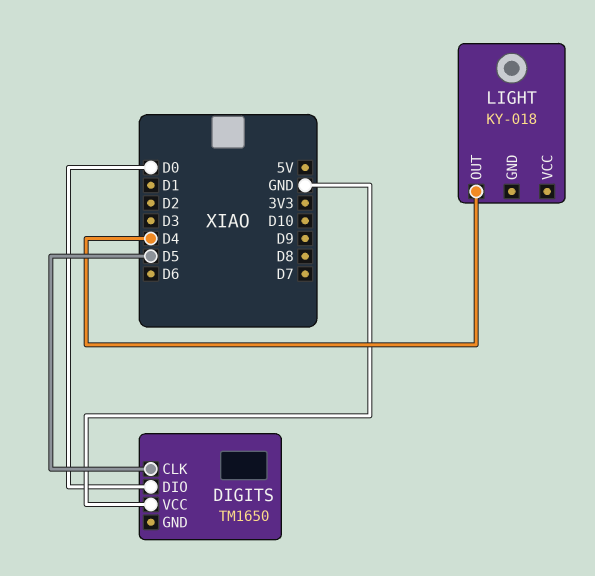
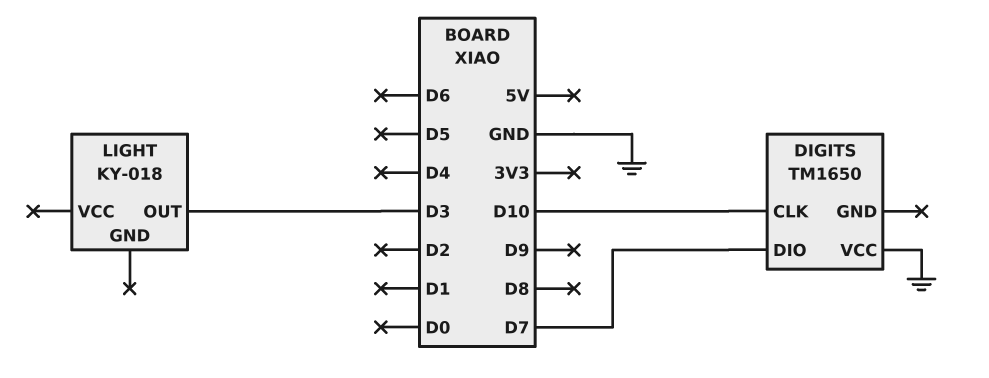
DIGITS pin CLK: D5 -> D10
DIGITS pin DIO: D0 -> D7
LIGHT pin OUT: D4 -> D3

